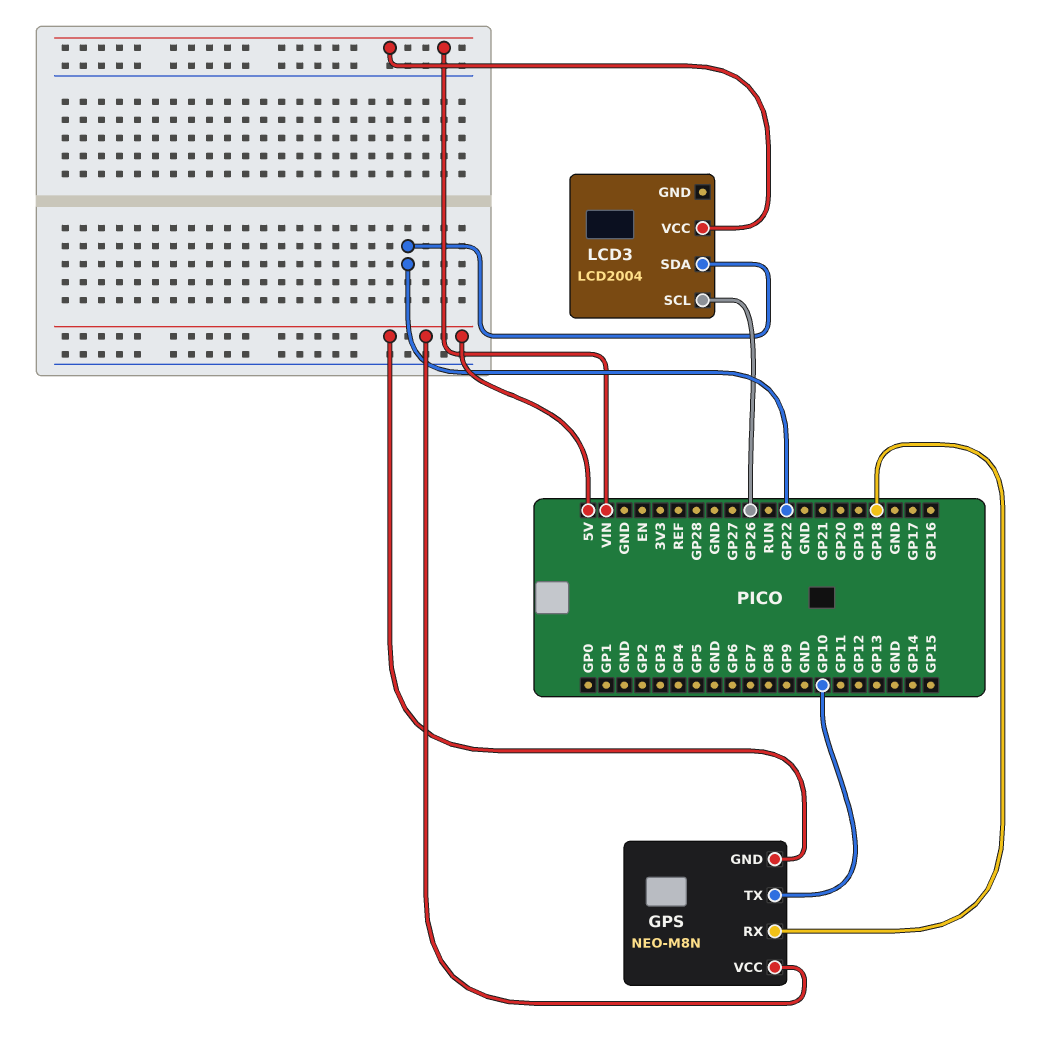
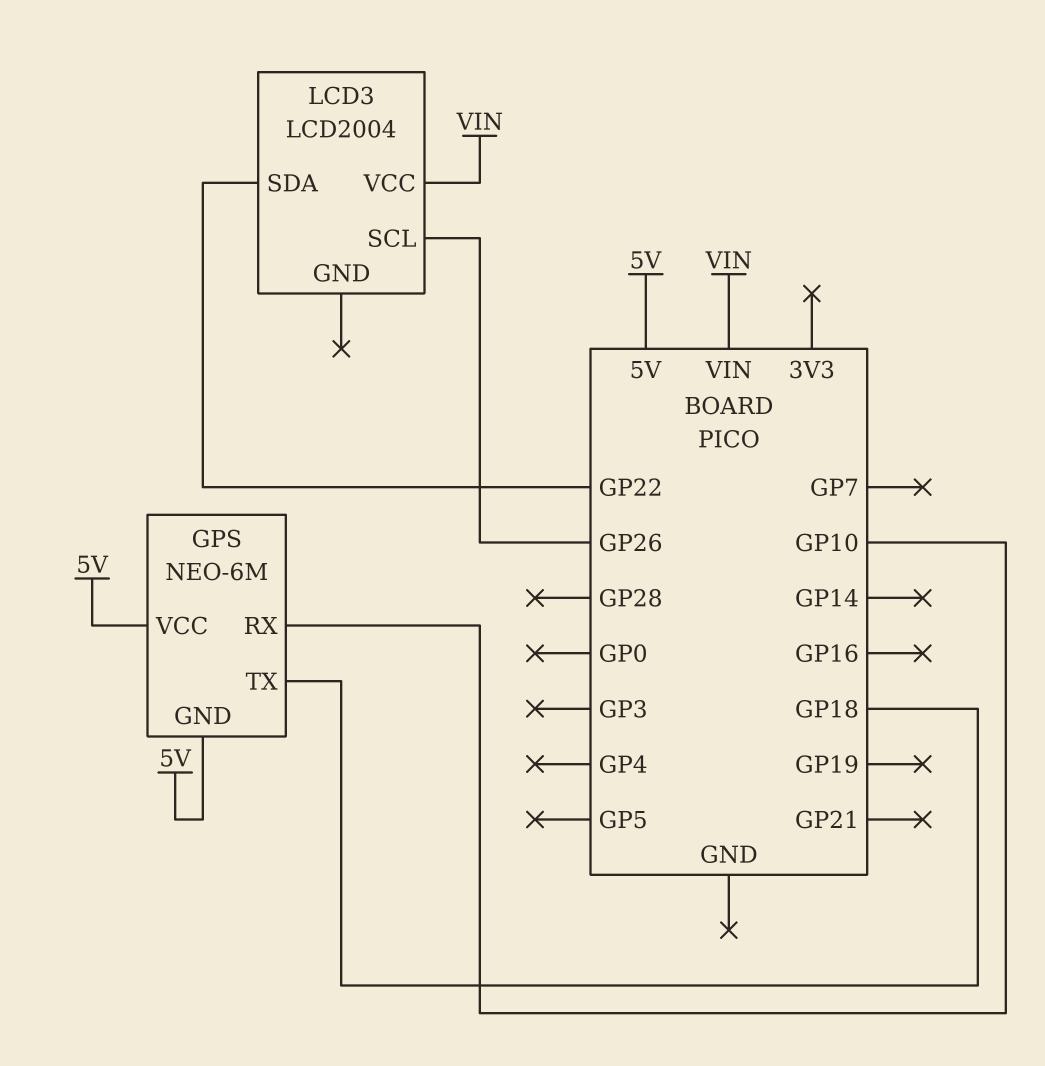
GPS: NEO-M8N -> NEO-6M
GPS pin RX: GP18 -> GP10
GPS pin TX: GP10 -> GP18

